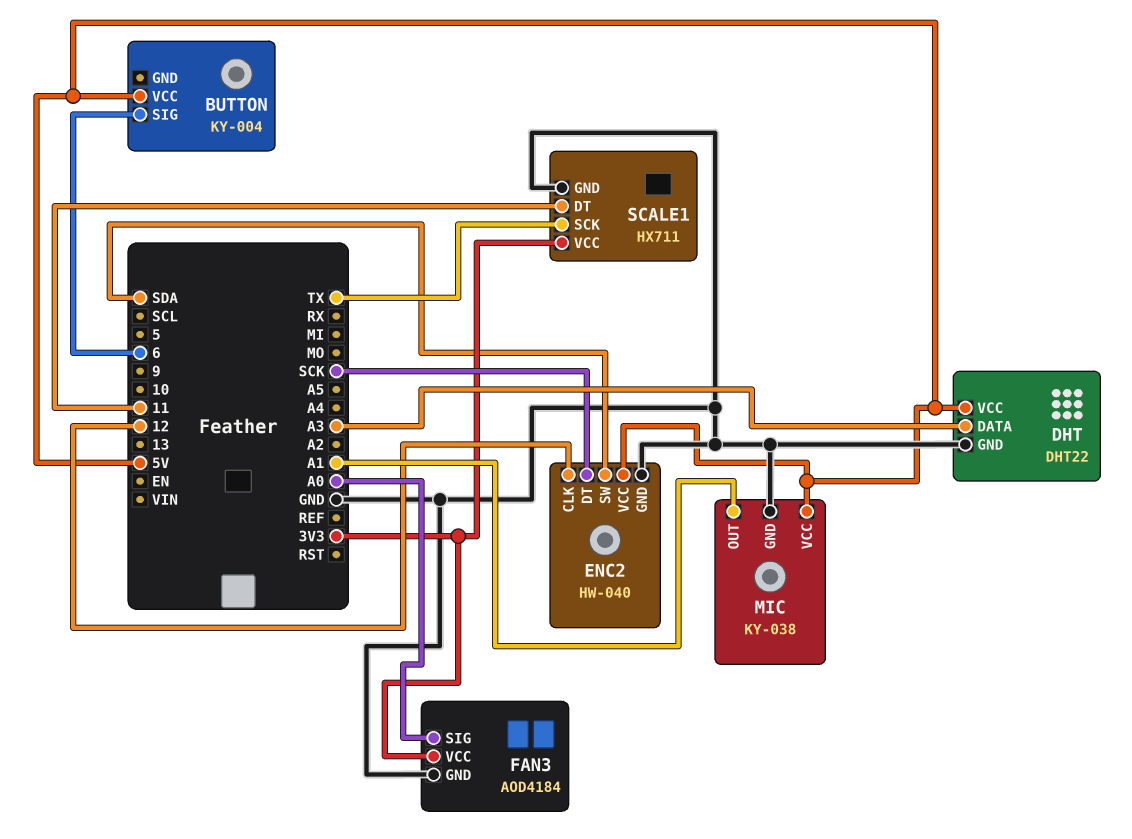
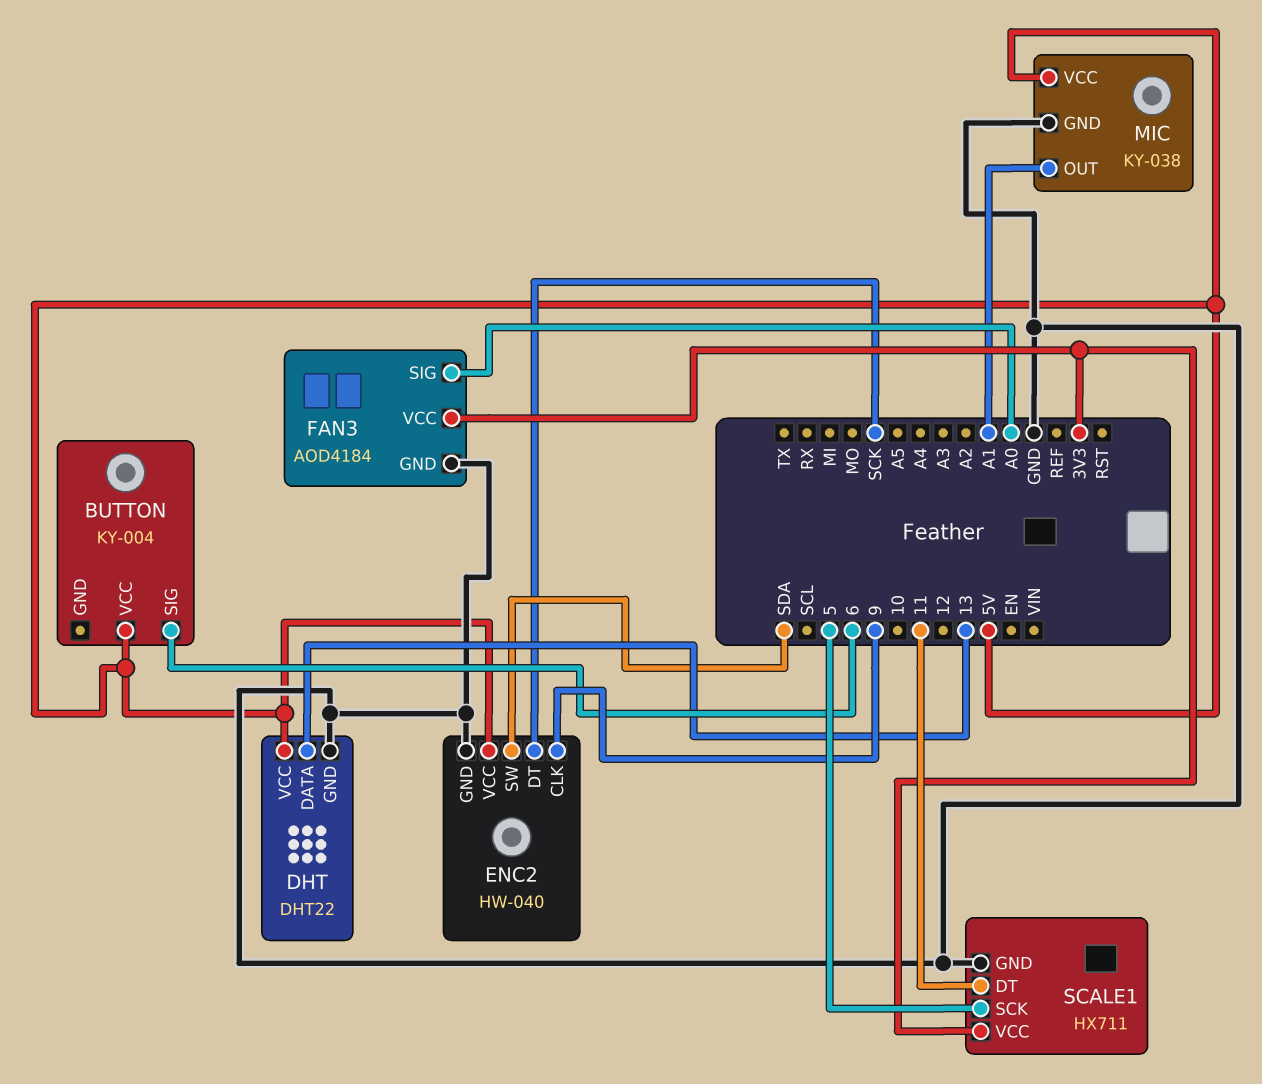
DHT pin DATA: A3 -> 13
ENC2 pin CLK: 12 -> 9
SCALE1 pin SCK: TX -> 5

